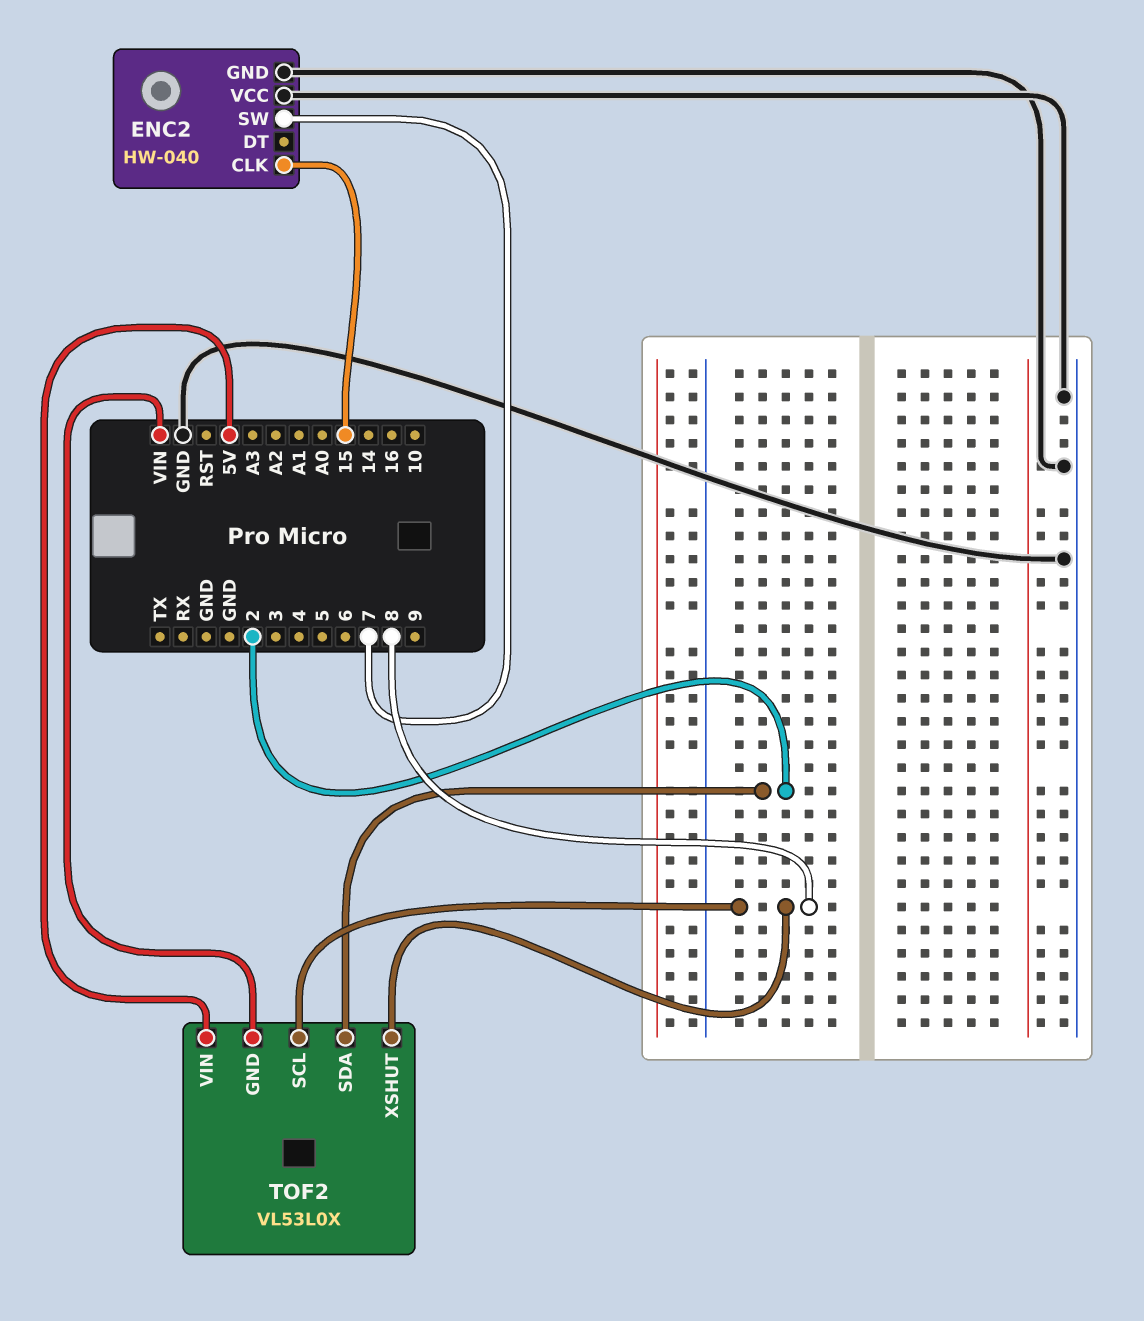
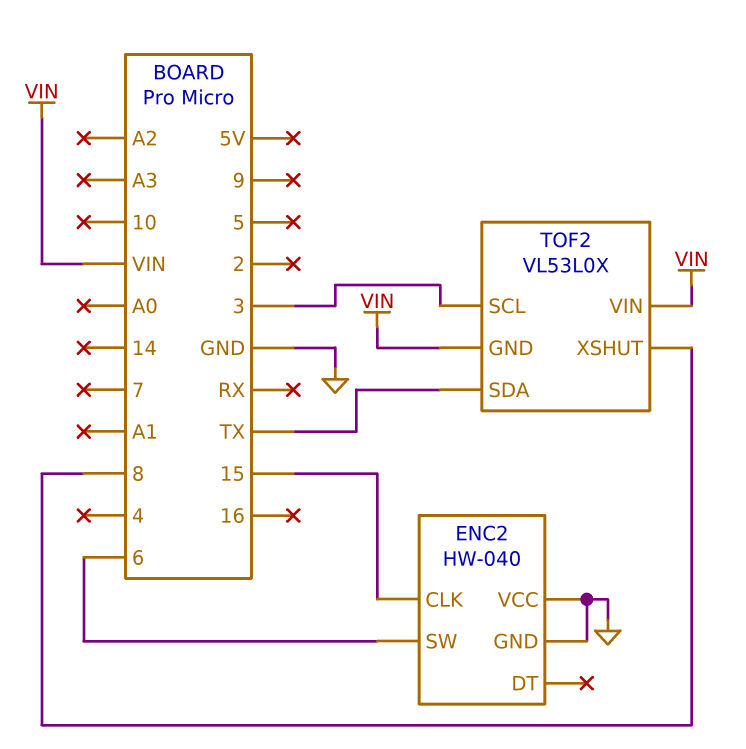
ENC2 pin SW: 7 -> 6
TOF2 pin SCL: 8 -> 3
TOF2 pin SDA: 2 -> TX
TOF2 pin VIN: 5V -> VIN

